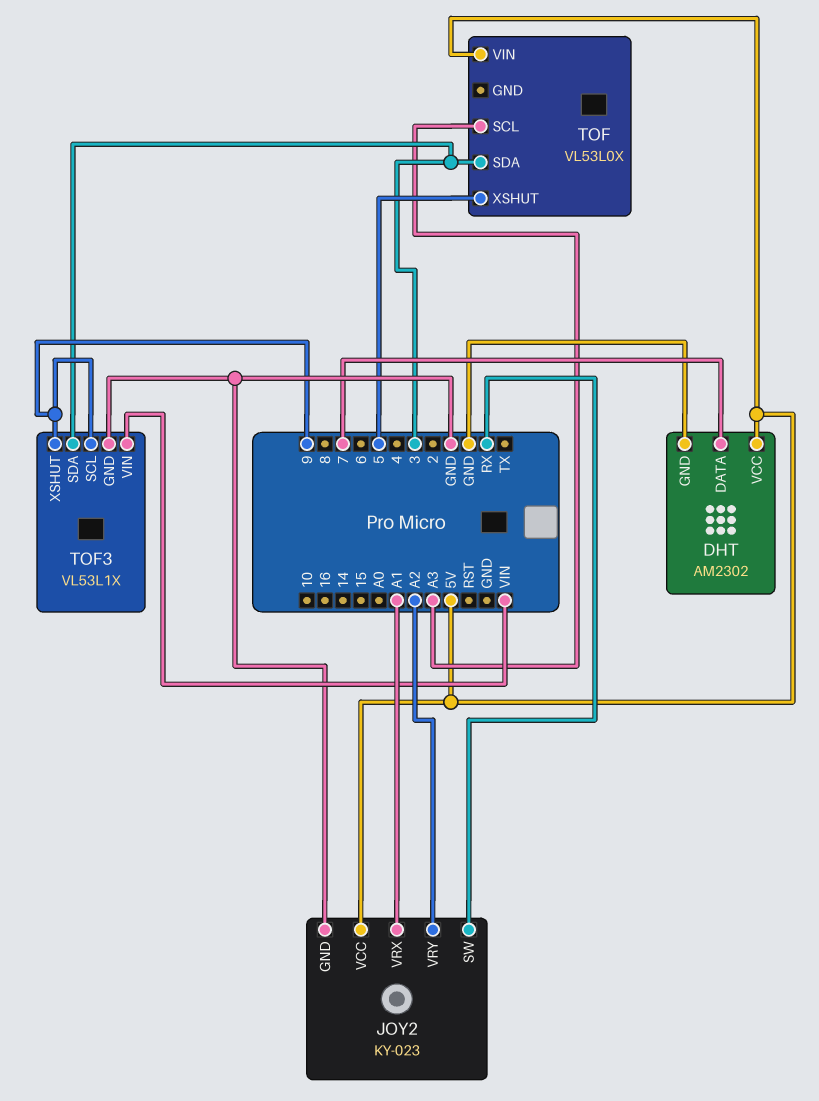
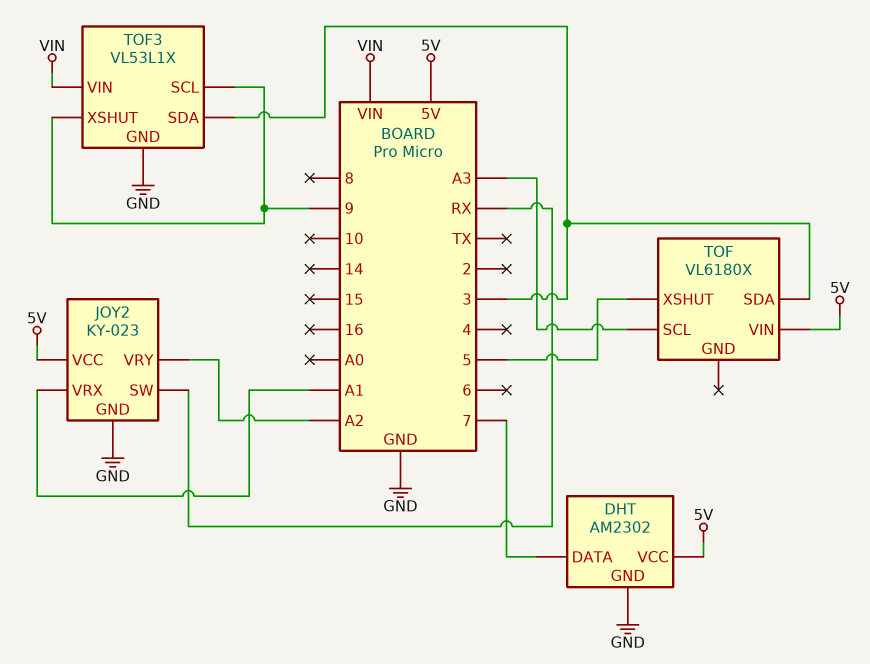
TOF: VL53L0X -> VL6180X

